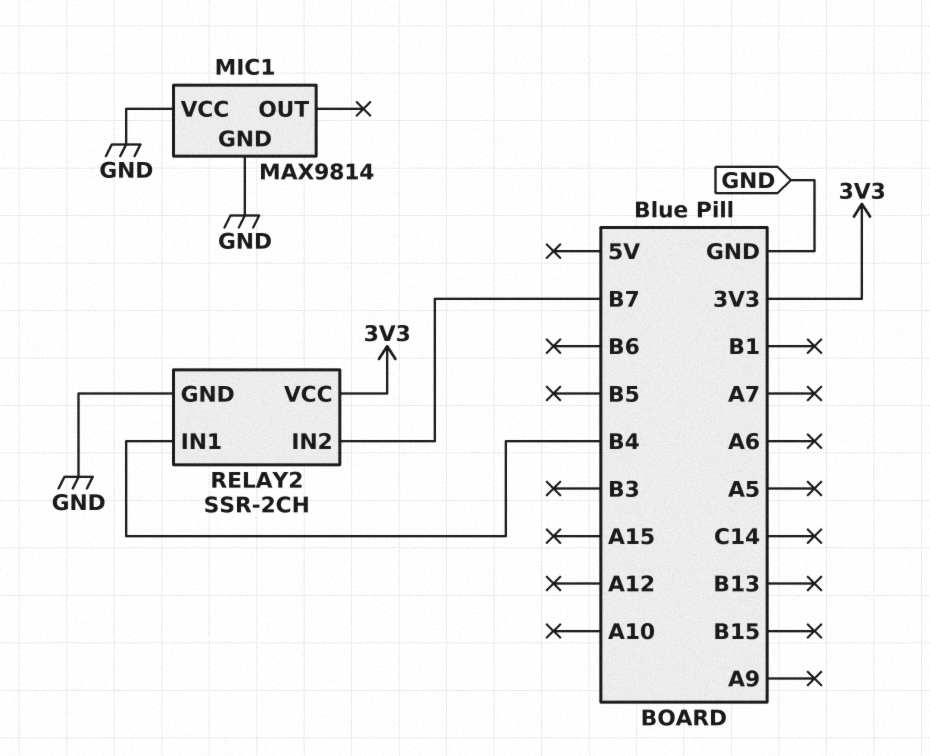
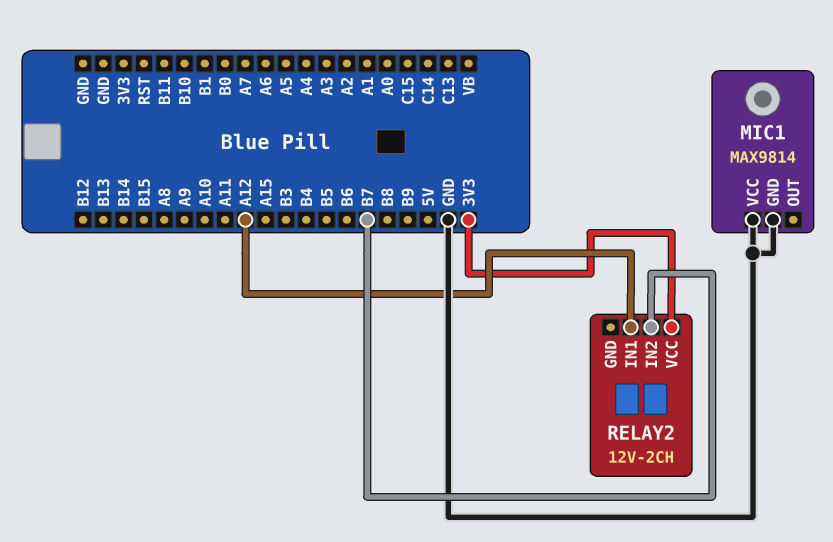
RELAY2: SSR-2CH -> 12V-2CH
RELAY2 pin GND: GND -> none
RELAY2 pin IN1: B4 -> A12

